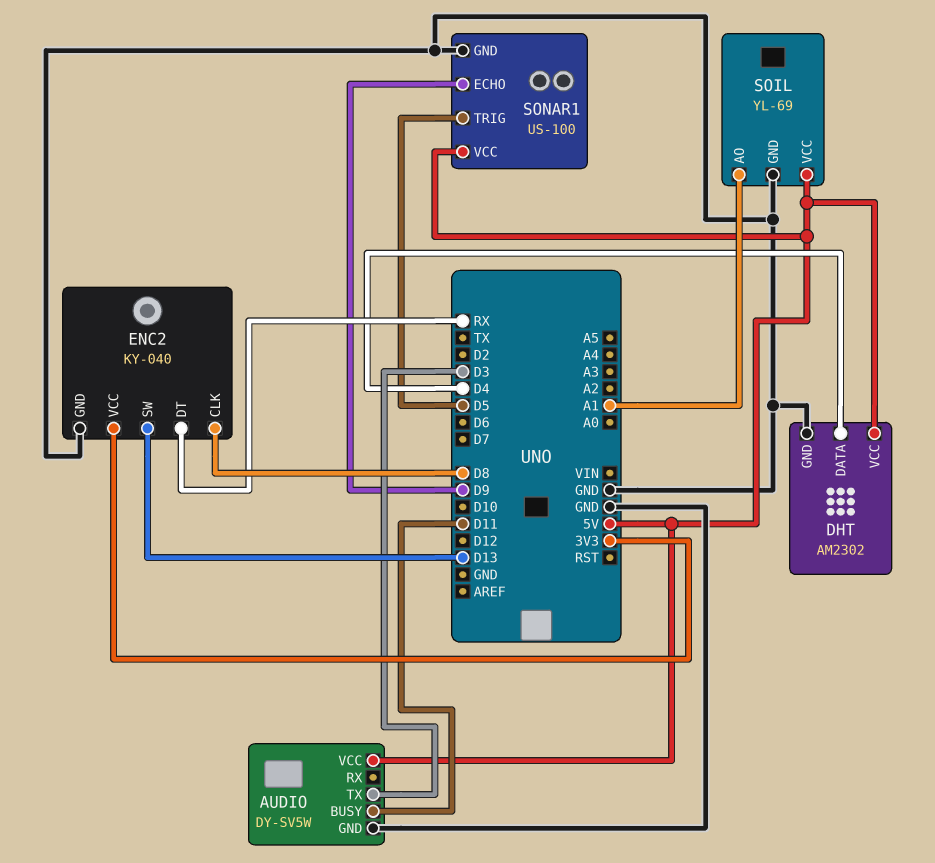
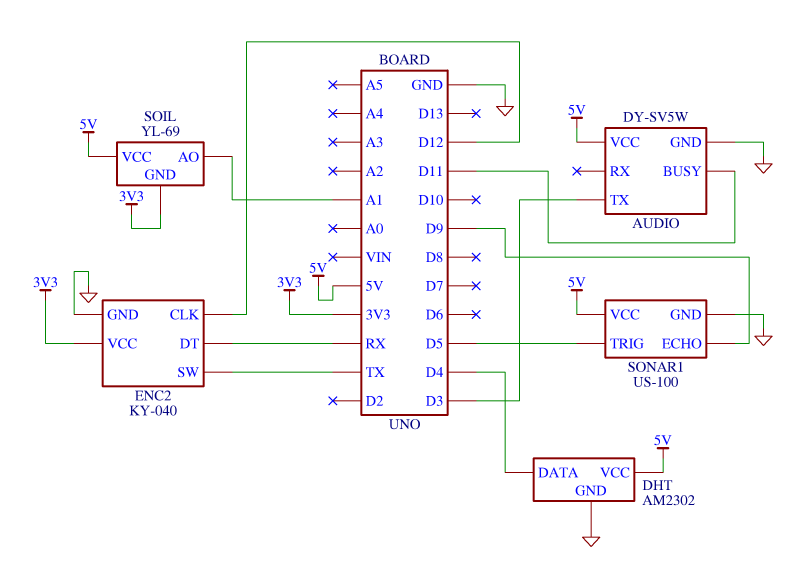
ENC2 pin CLK: D8 -> D12
ENC2 pin SW: D13 -> TX
SOIL pin GND: GND -> 3V3

